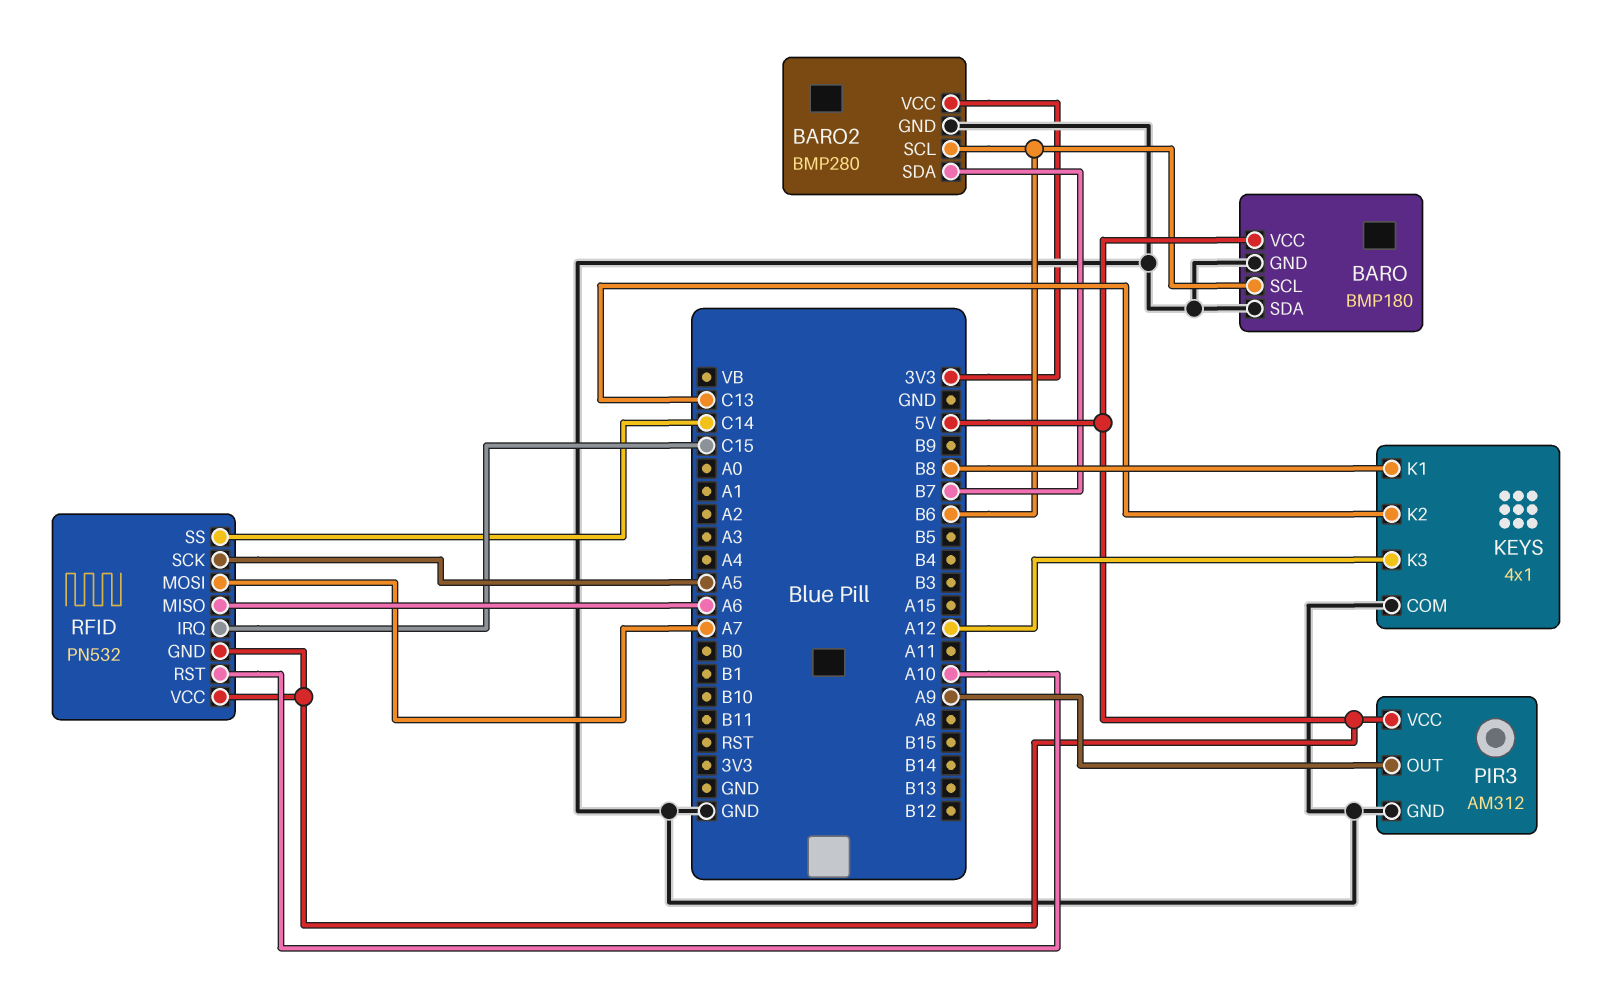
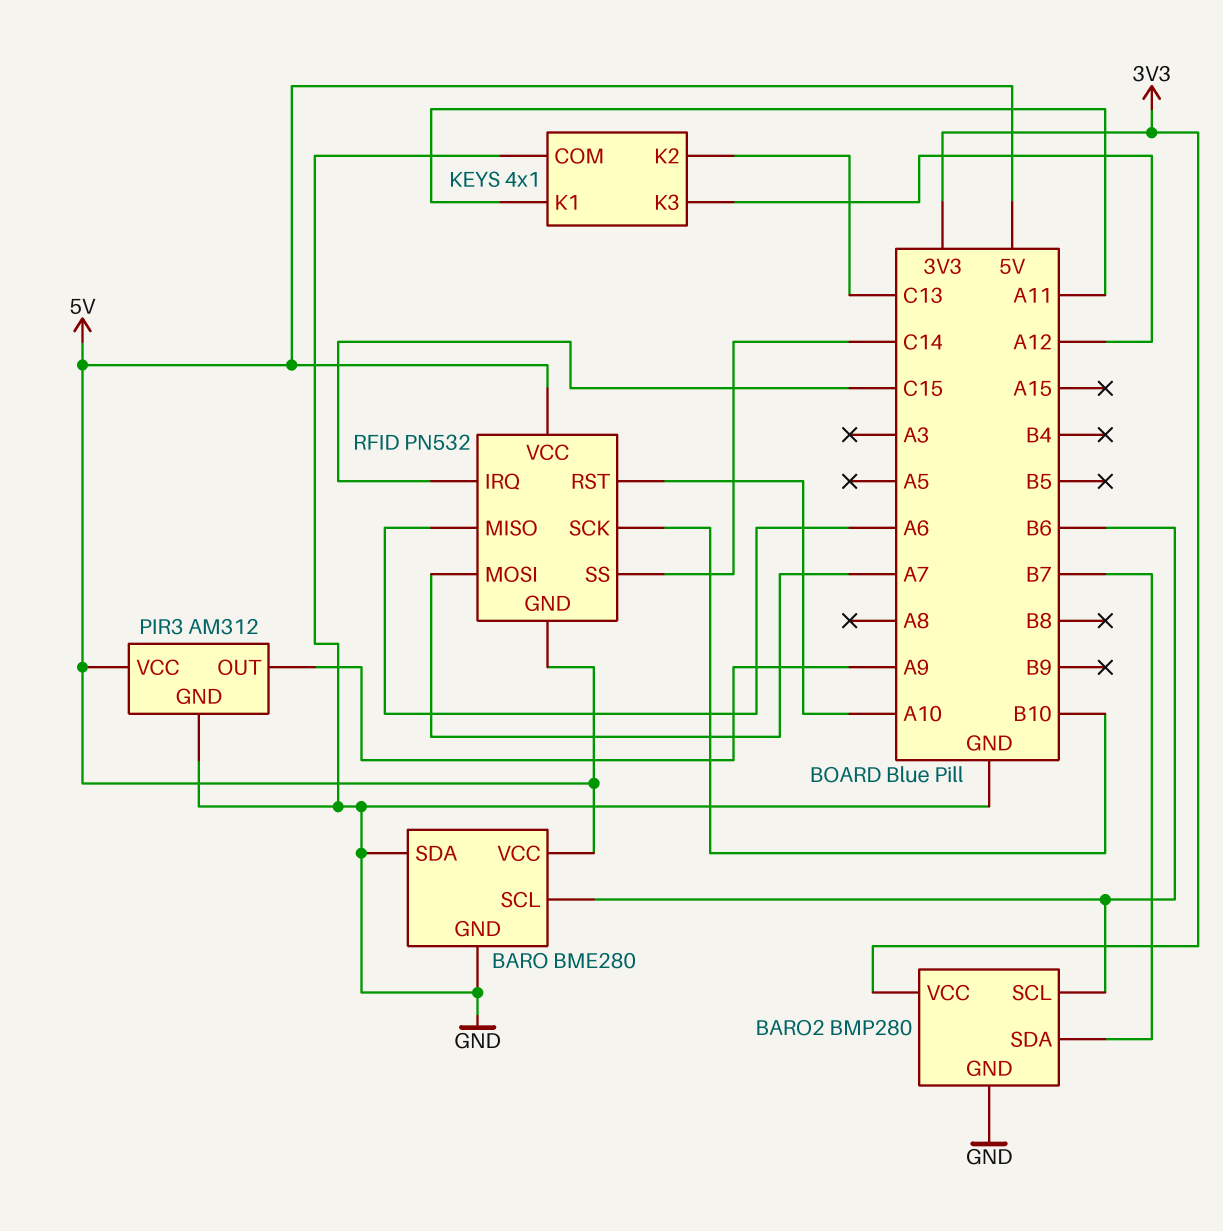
BARO: BMP180 -> BME280
KEYS pin K1: B8 -> A11
RFID pin SCK: A5 -> B10

